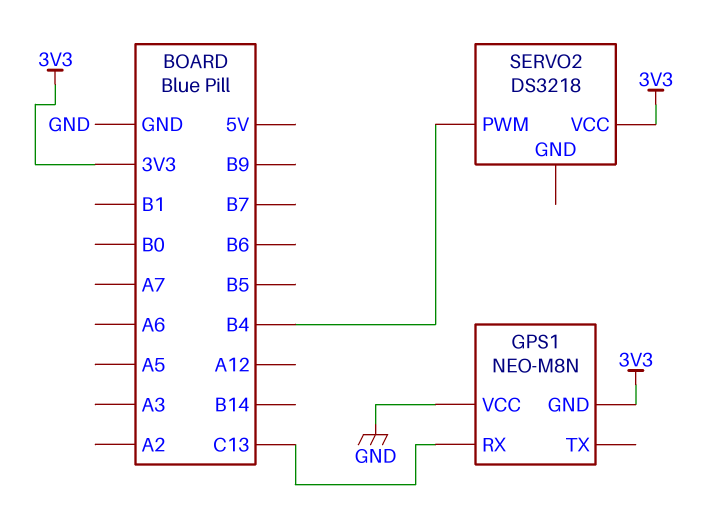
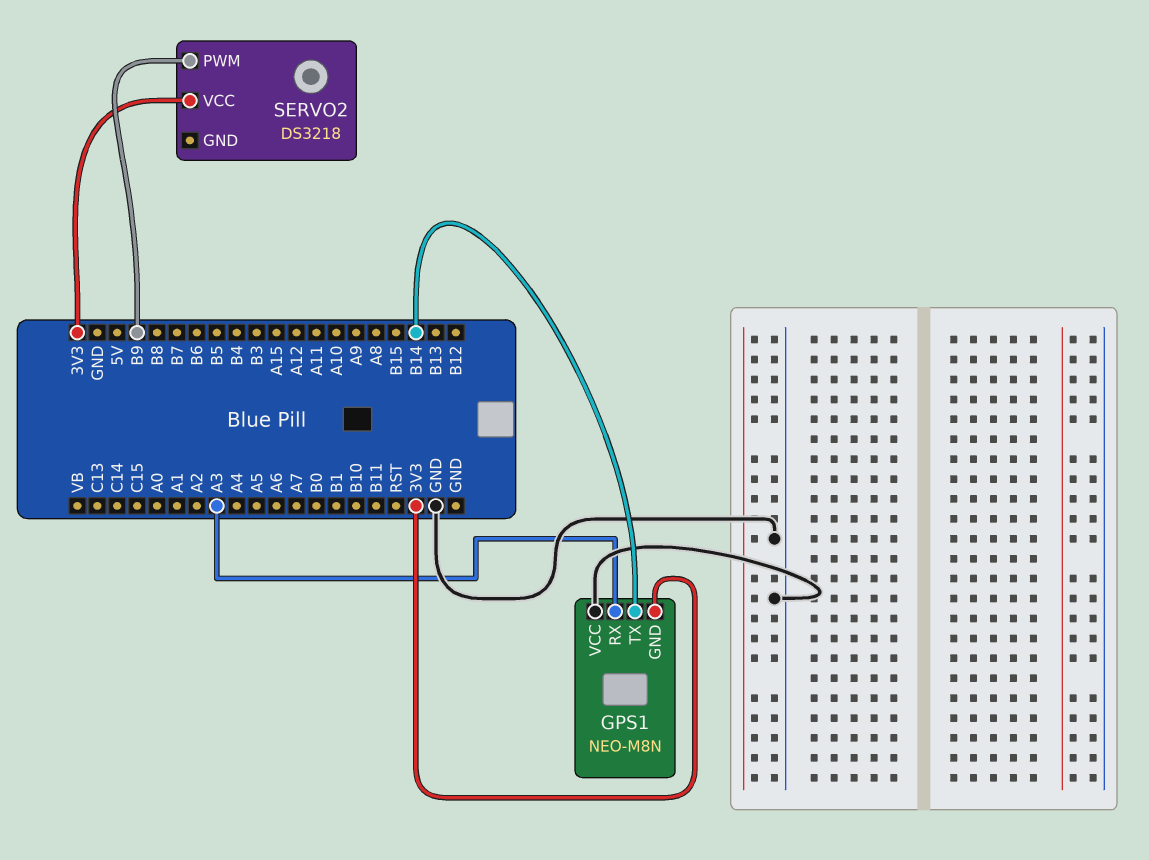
GPS1 pin RX: C13 -> A3
GPS1 pin TX: none -> B14
SERVO2 pin PWM: B4 -> B9

